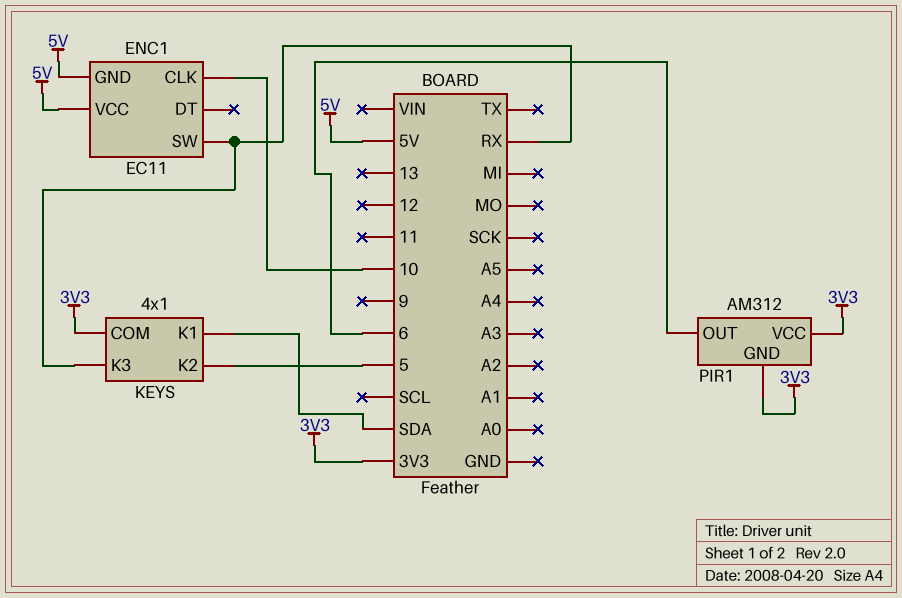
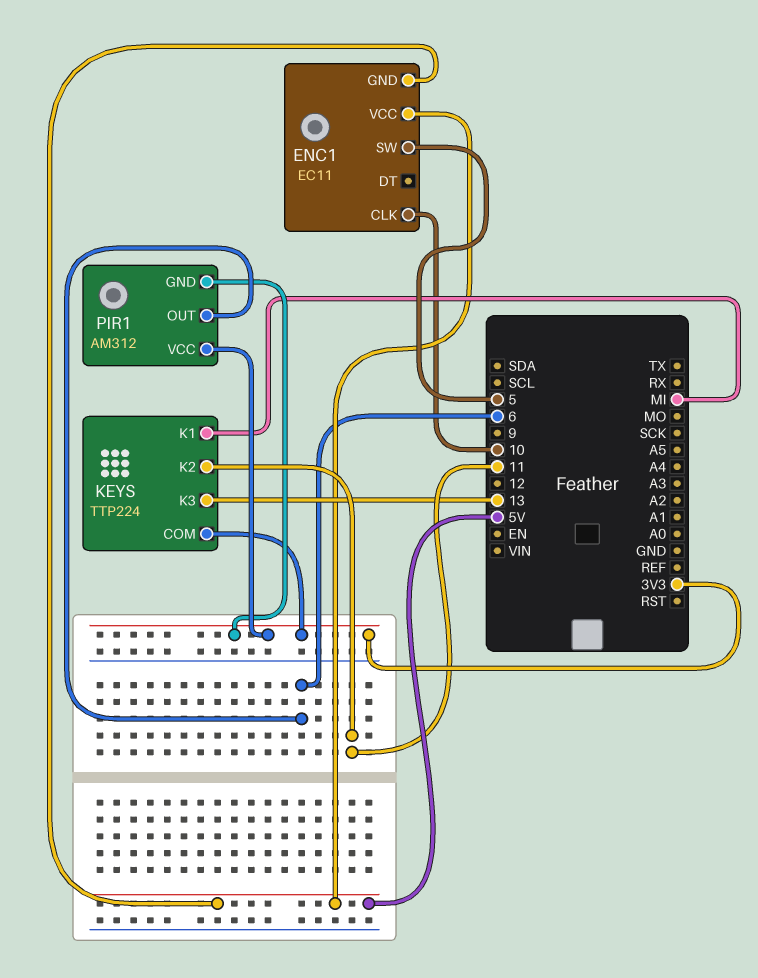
ENC1 pin SW: RX -> 5
KEYS: 4x1 -> TTP224
KEYS pin K1: SDA -> MI
KEYS pin K2: 5 -> 11
KEYS pin K3: RX -> 13

